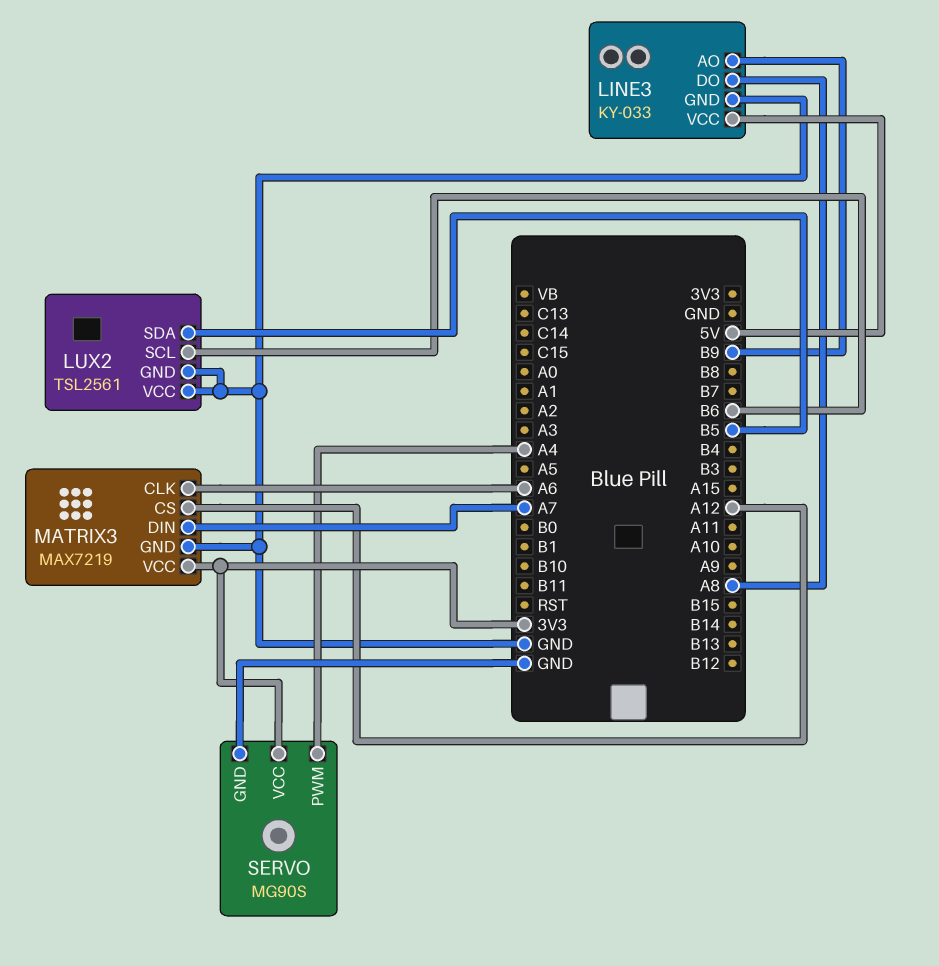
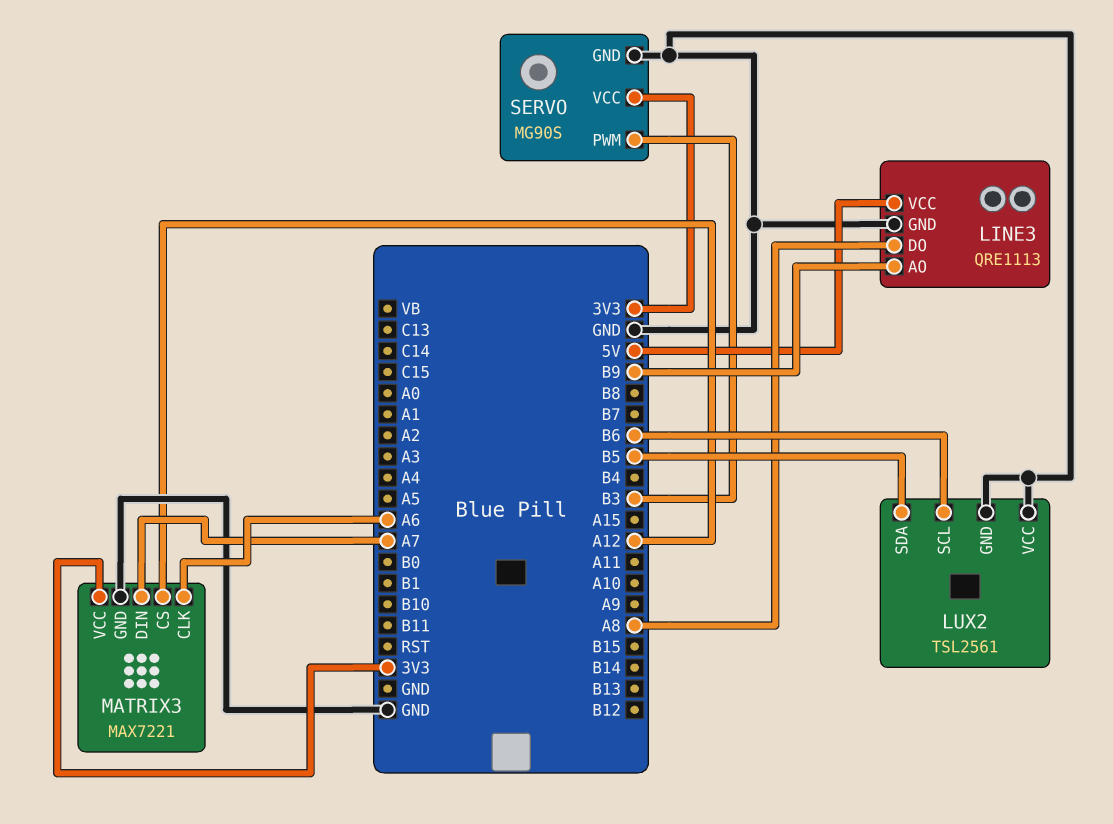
LINE3: KY-033 -> QRE1113
MATRIX3: MAX7219 -> MAX7221
SERVO pin PWM: A4 -> B3

